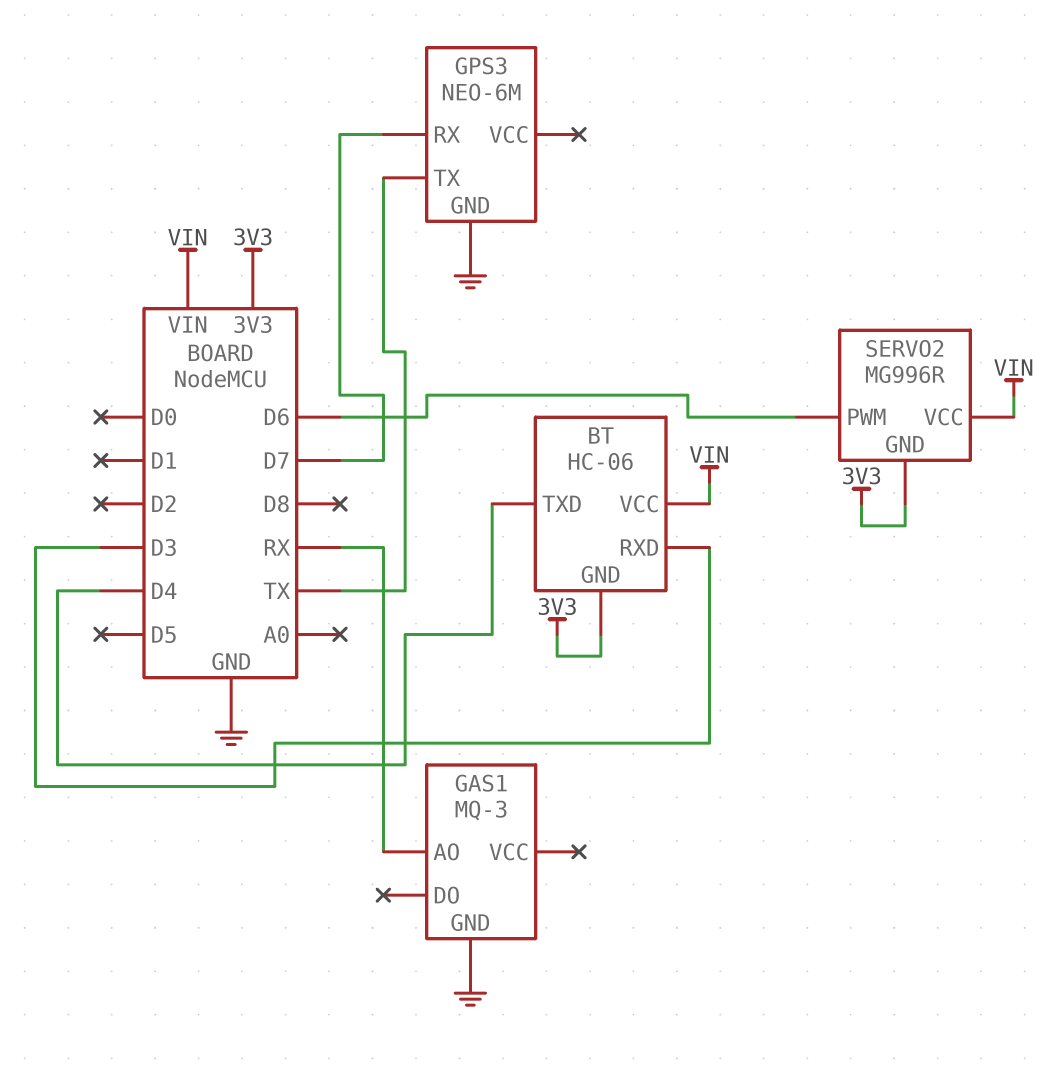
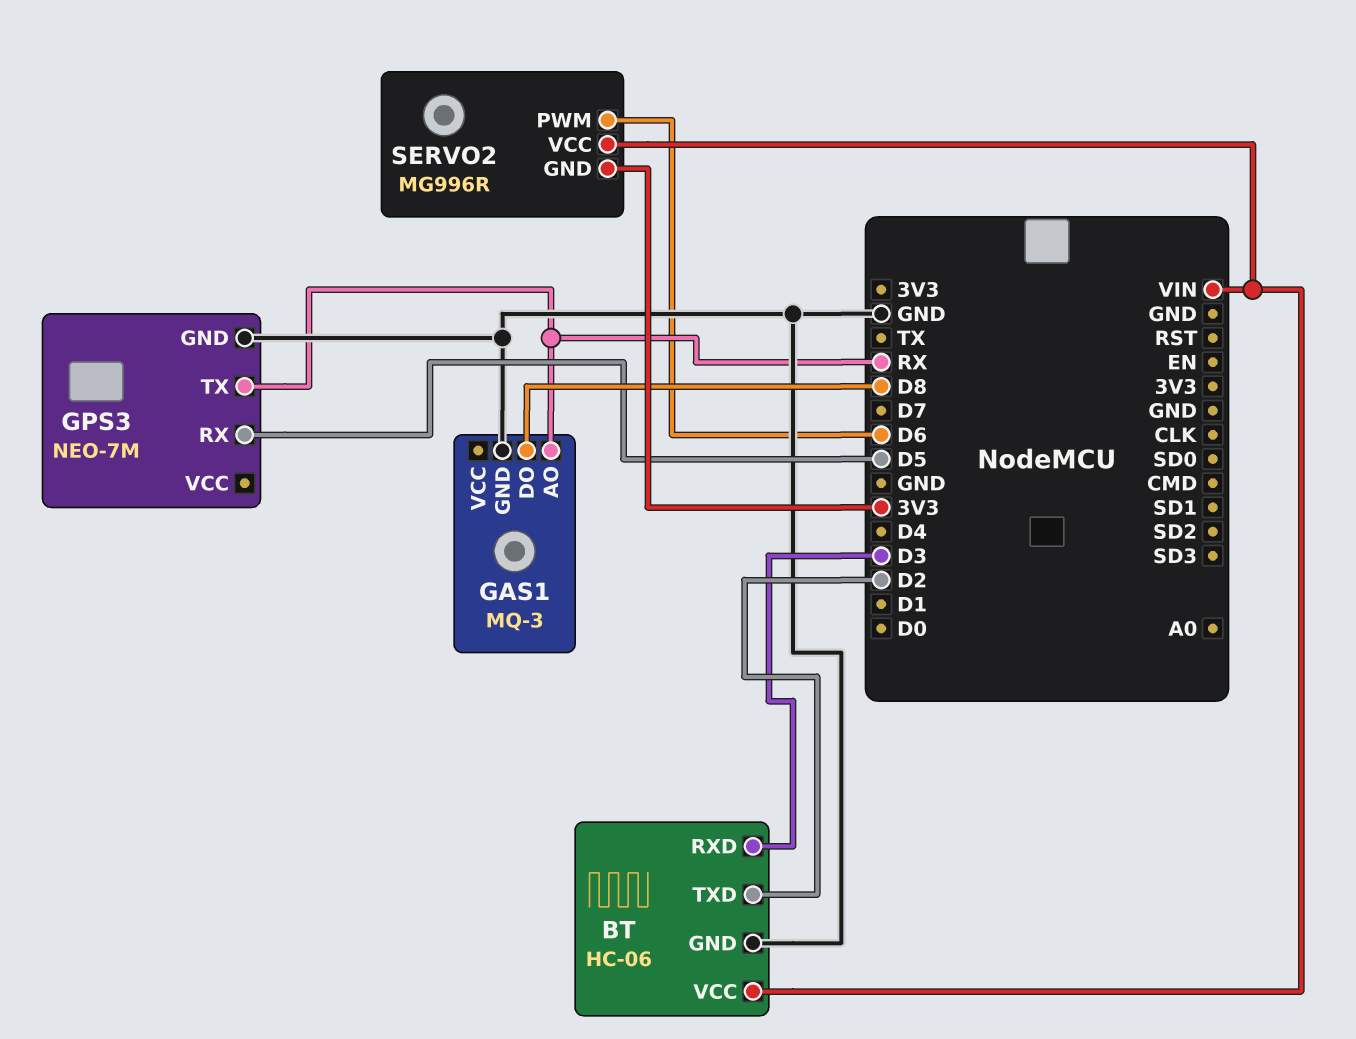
BT pin GND: 3V3 -> GND
BT pin TXD: D4 -> D2
GAS1 pin DO: none -> D8
GPS3: NEO-6M -> NEO-7M
GPS3 pin RX: D7 -> D5
GPS3 pin TX: TX -> RX

